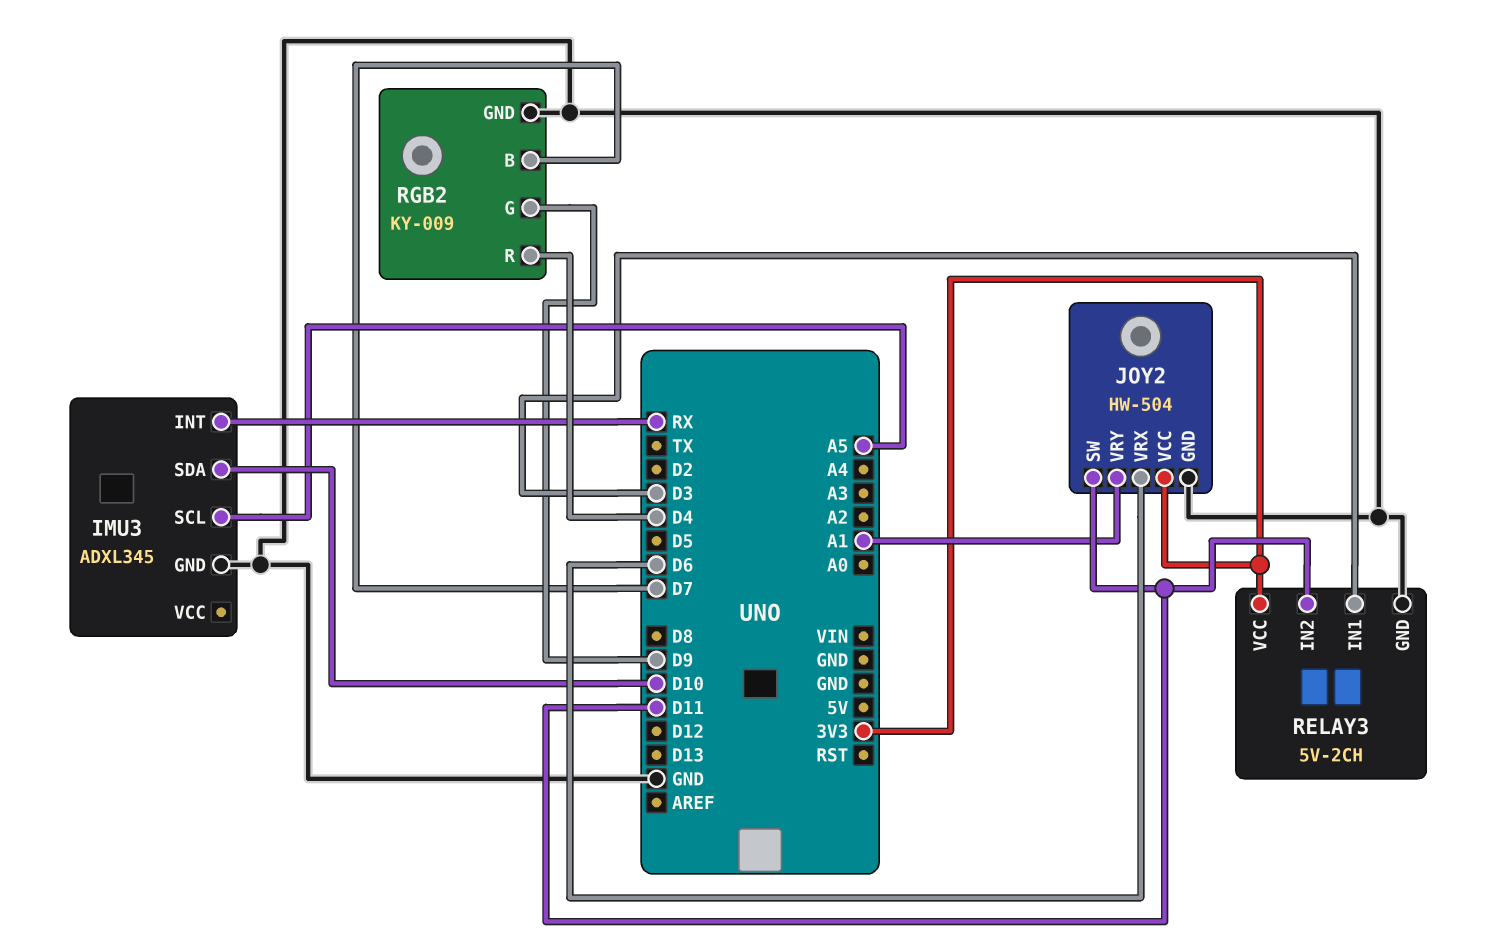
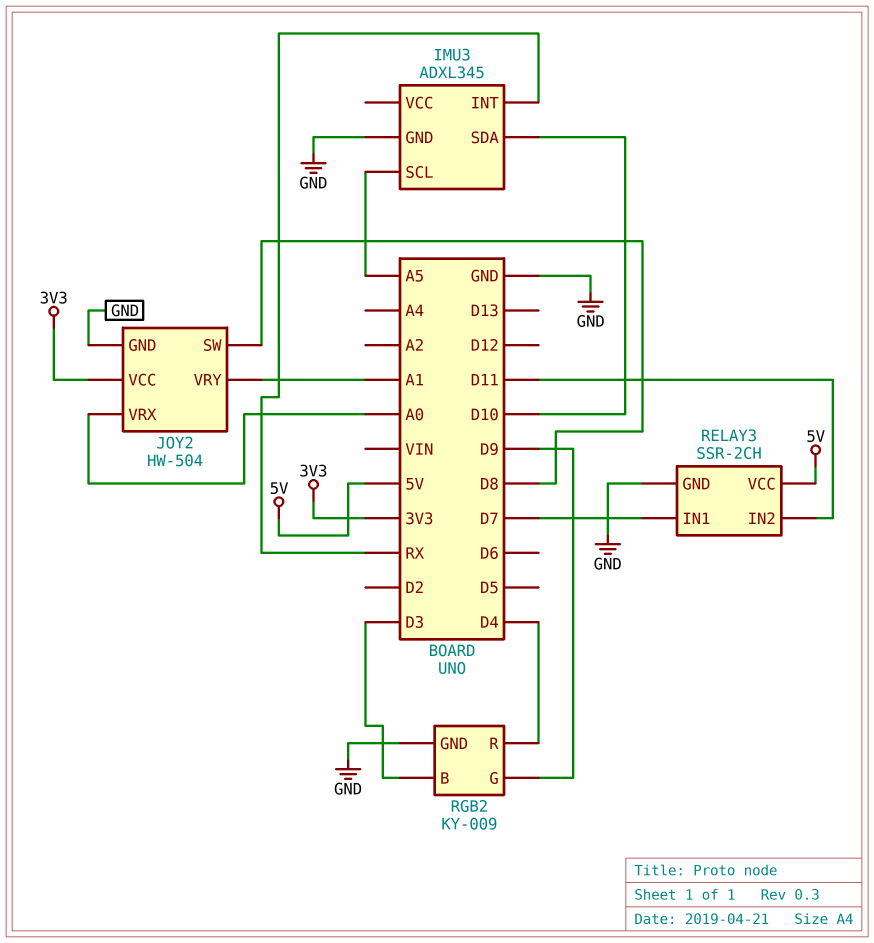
JOY2 pin SW: D11 -> D8
JOY2 pin VRX: D6 -> A0
RELAY3: 5V-2CH -> SSR-2CH
RELAY3 pin IN1: D3 -> D7
RELAY3 pin VCC: 3V3 -> 5V
RGB2 pin B: D7 -> D3

